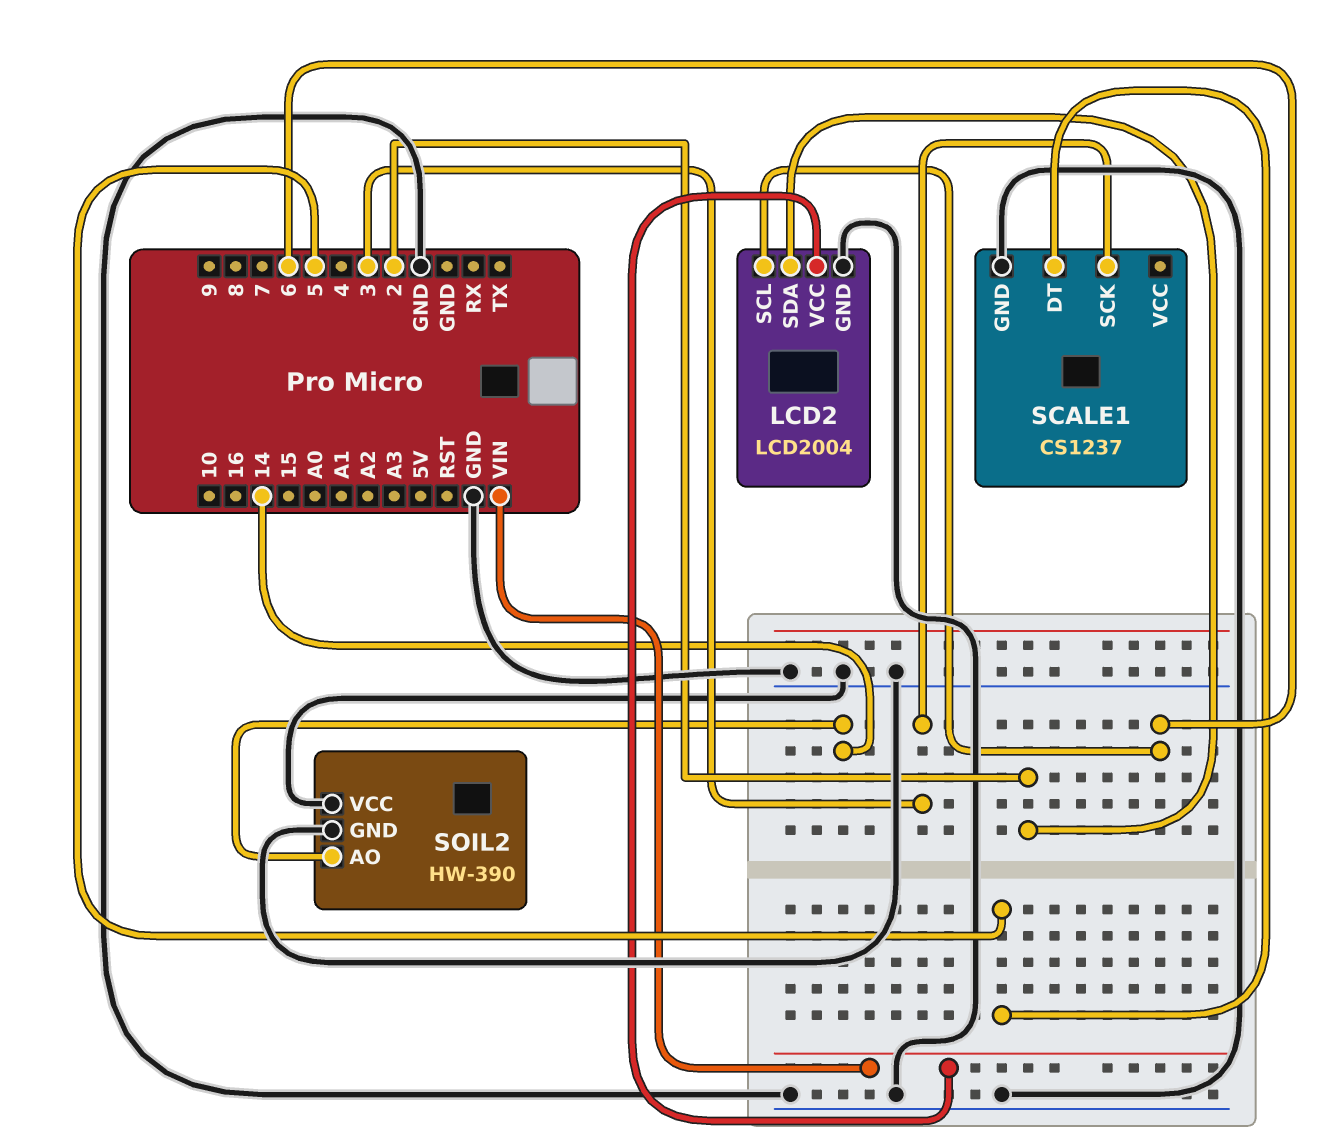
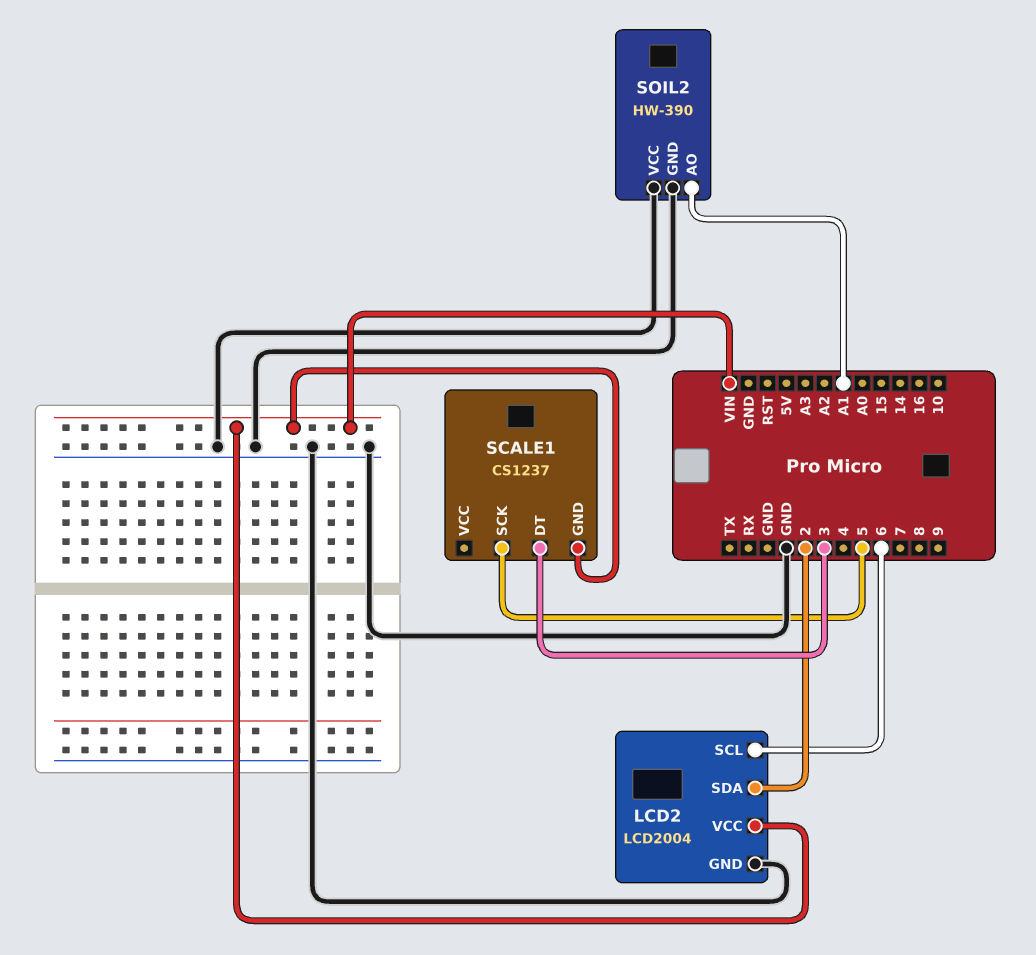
SCALE1 pin DT: 5 -> 3
SCALE1 pin GND: GND -> VIN
SCALE1 pin SCK: 3 -> 5
SOIL2 pin AO: 14 -> A1

